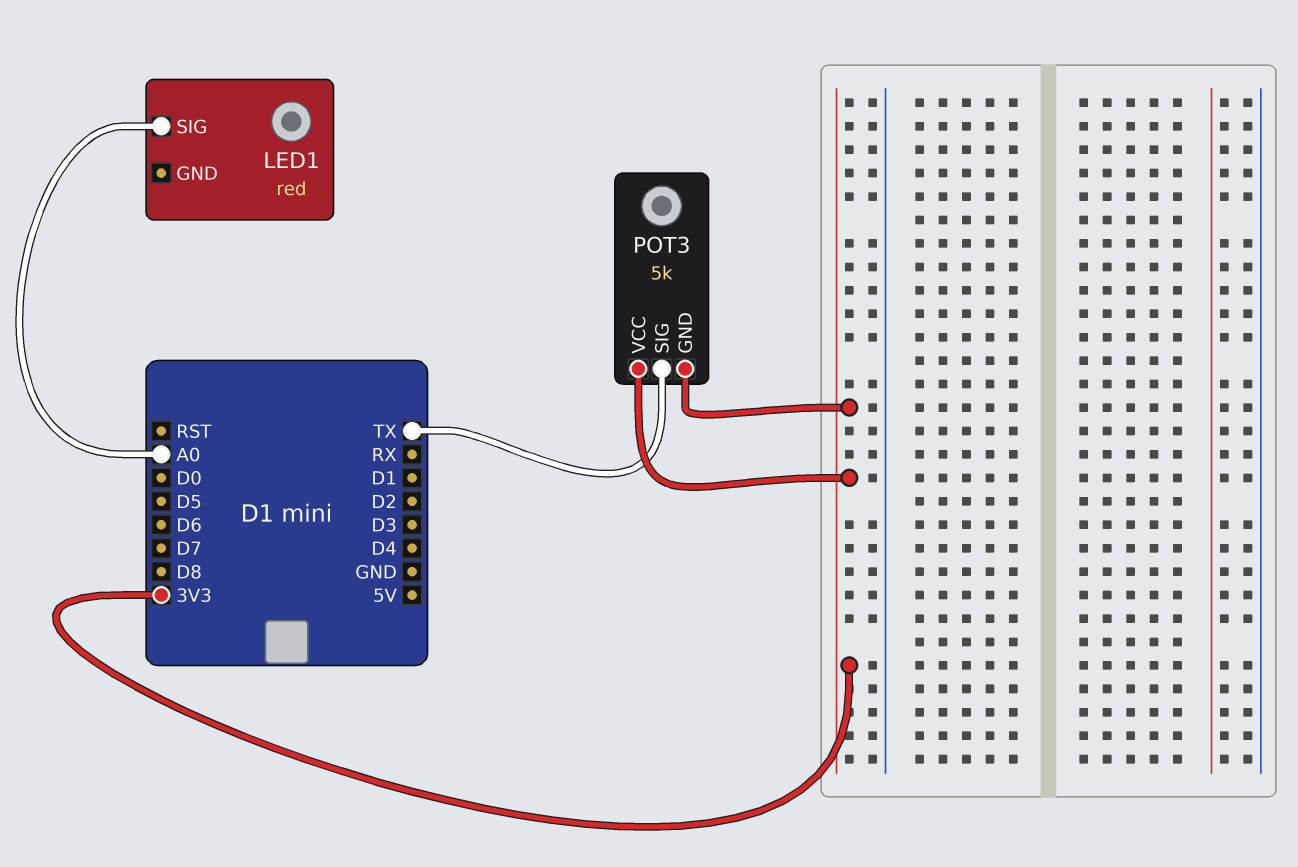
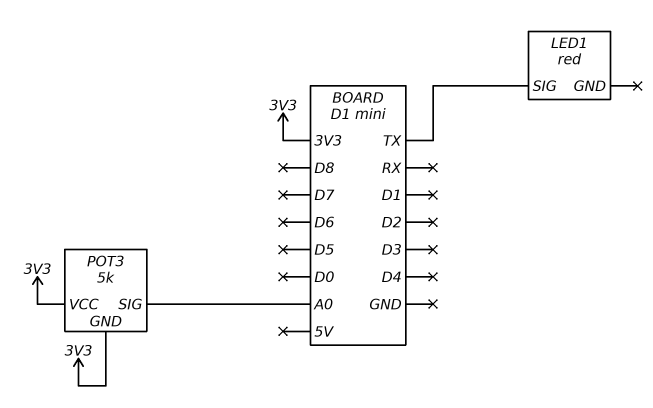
LED1 pin SIG: A0 -> TX
POT3 pin SIG: TX -> A0

